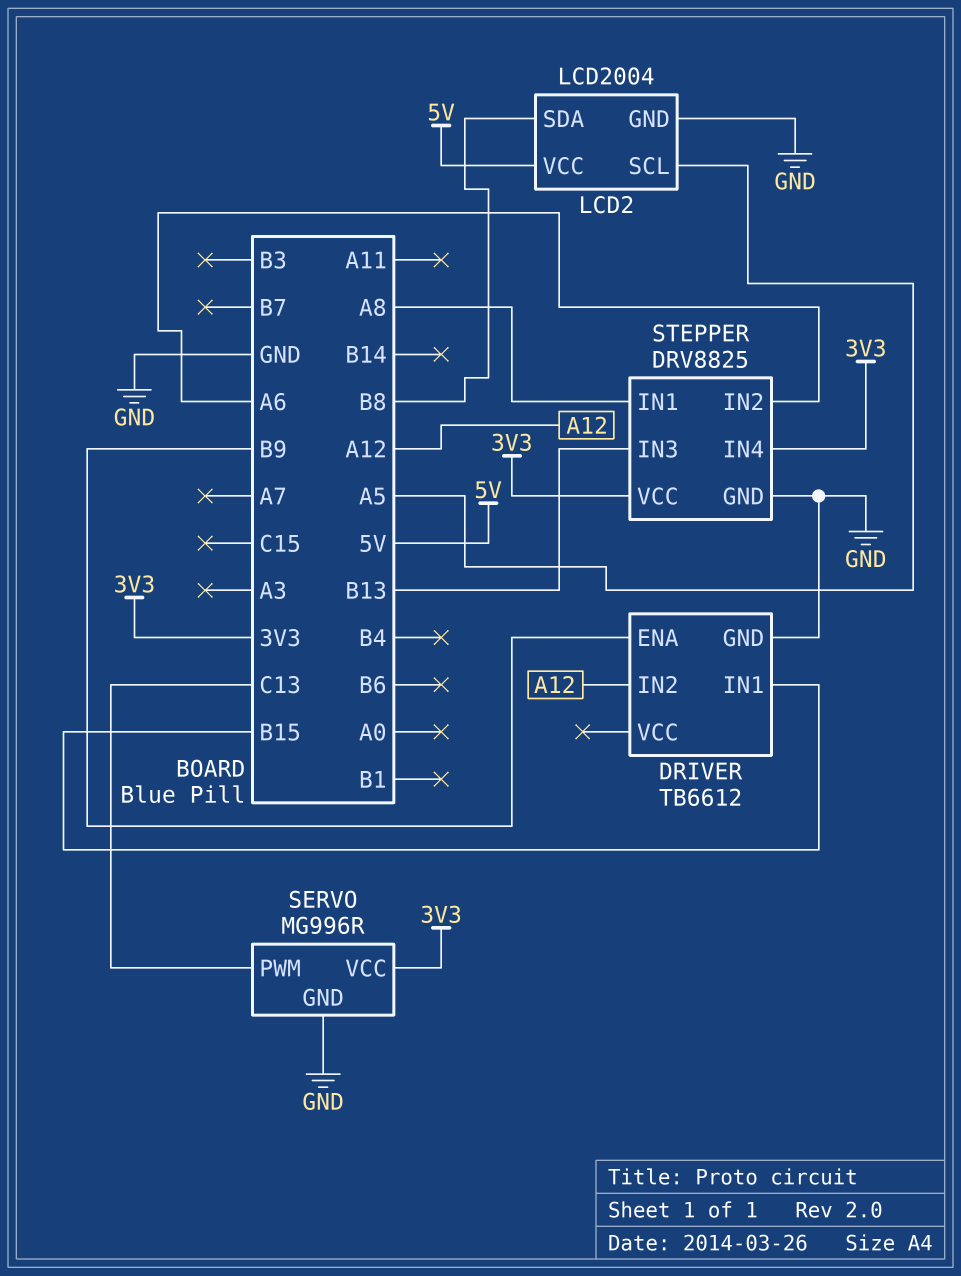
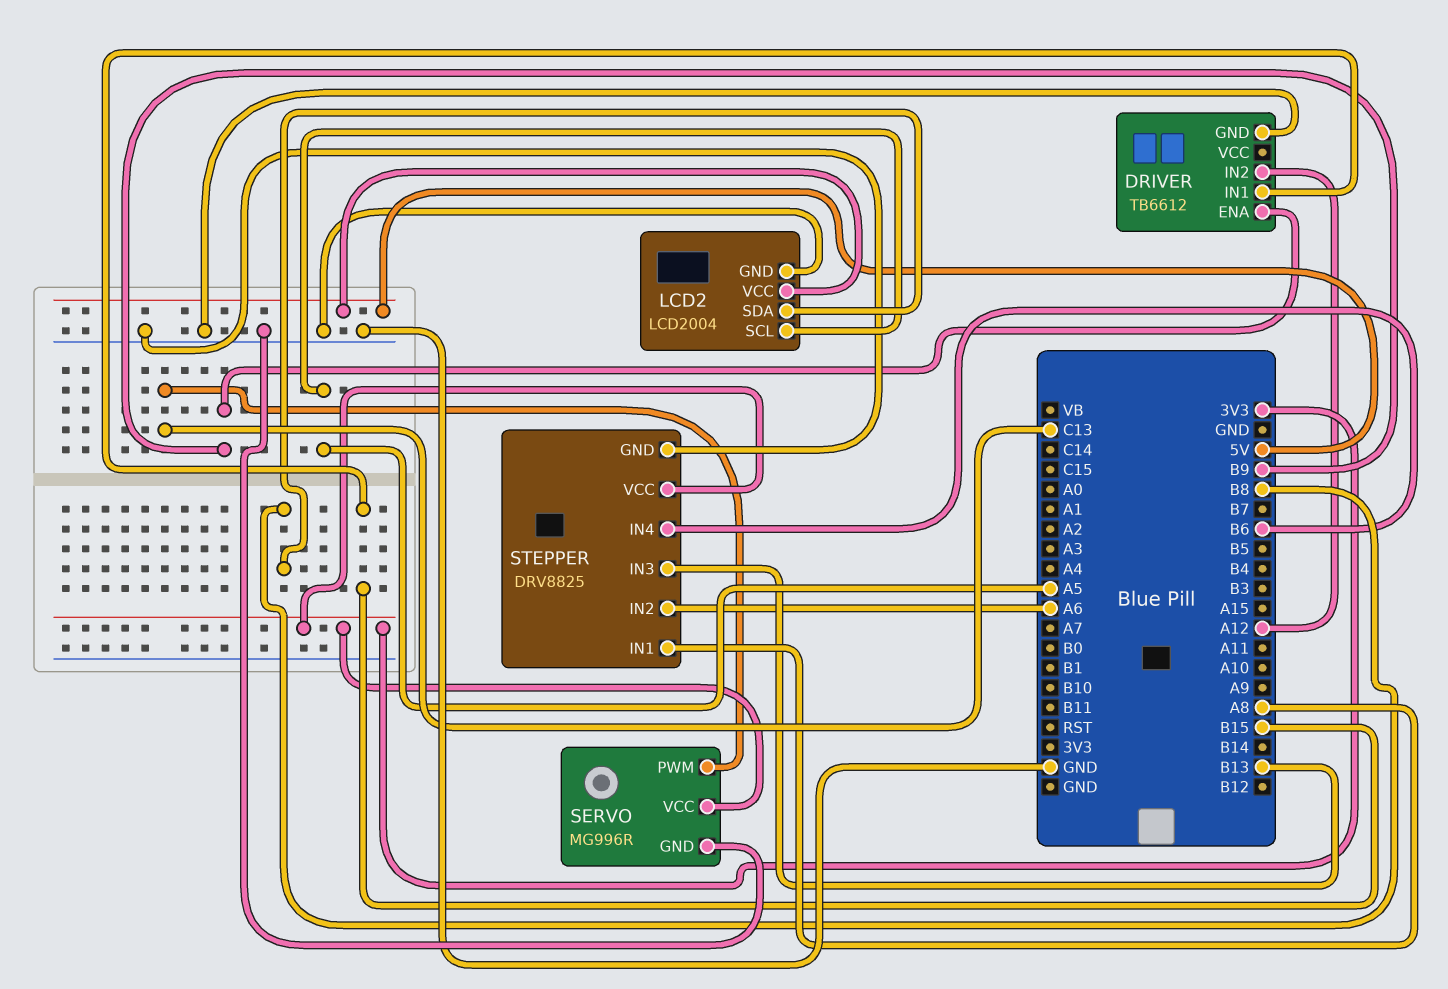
STEPPER pin IN4: 3V3 -> B6

